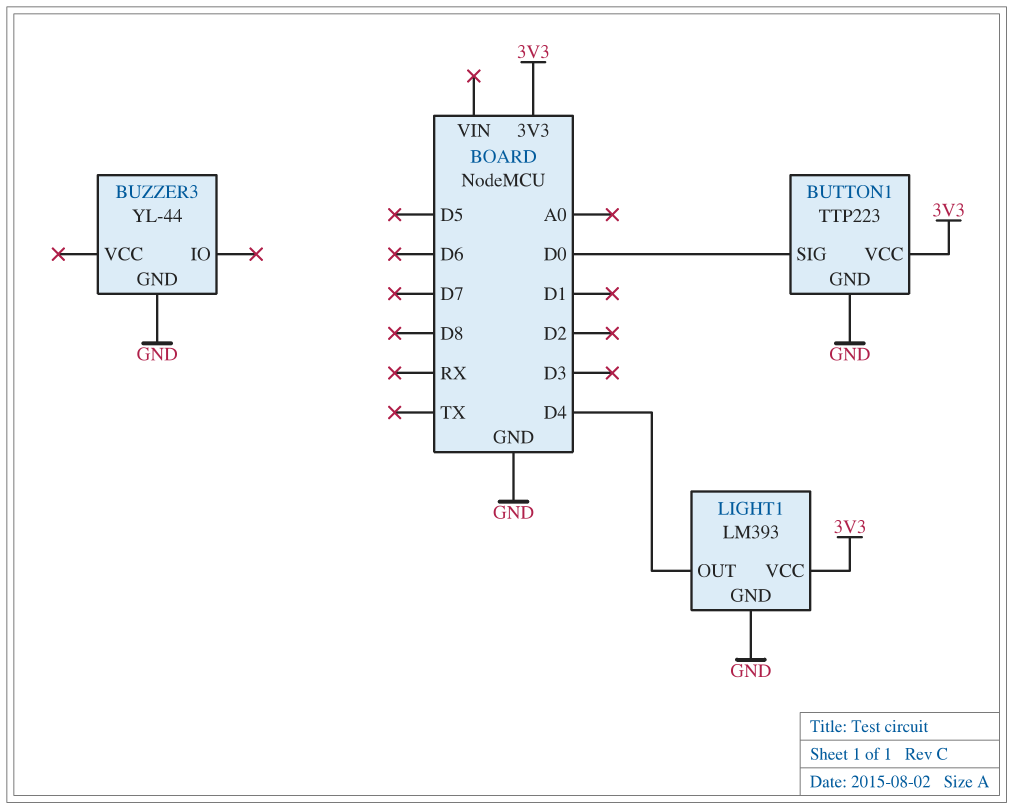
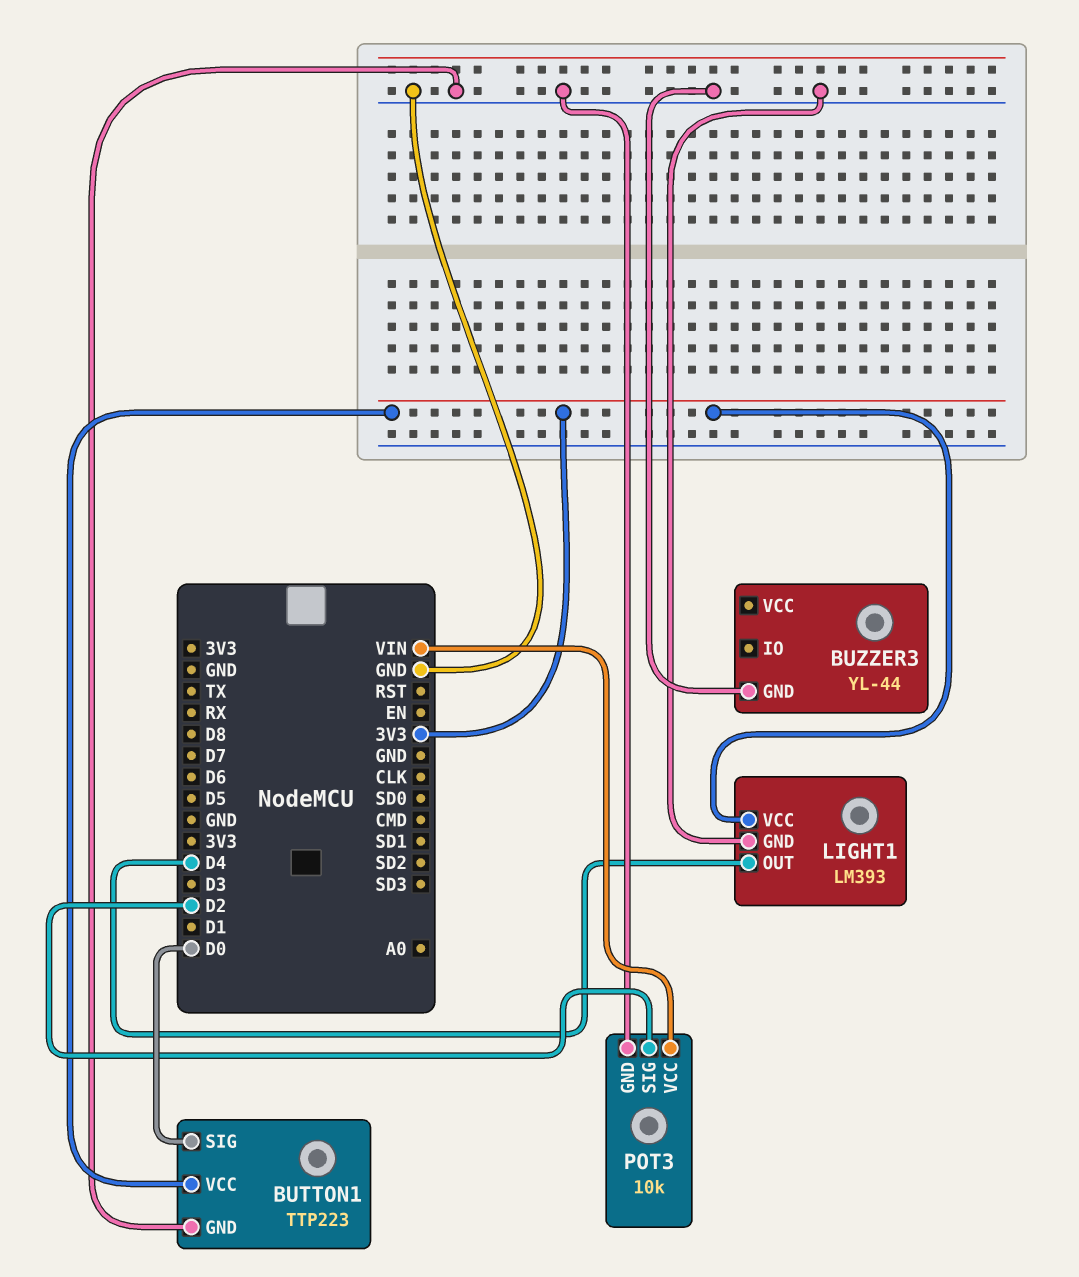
POT3: none -> 10k
POT3 pin GND: none -> GND
POT3 pin SIG: none -> D2
POT3 pin VCC: none -> VIN

